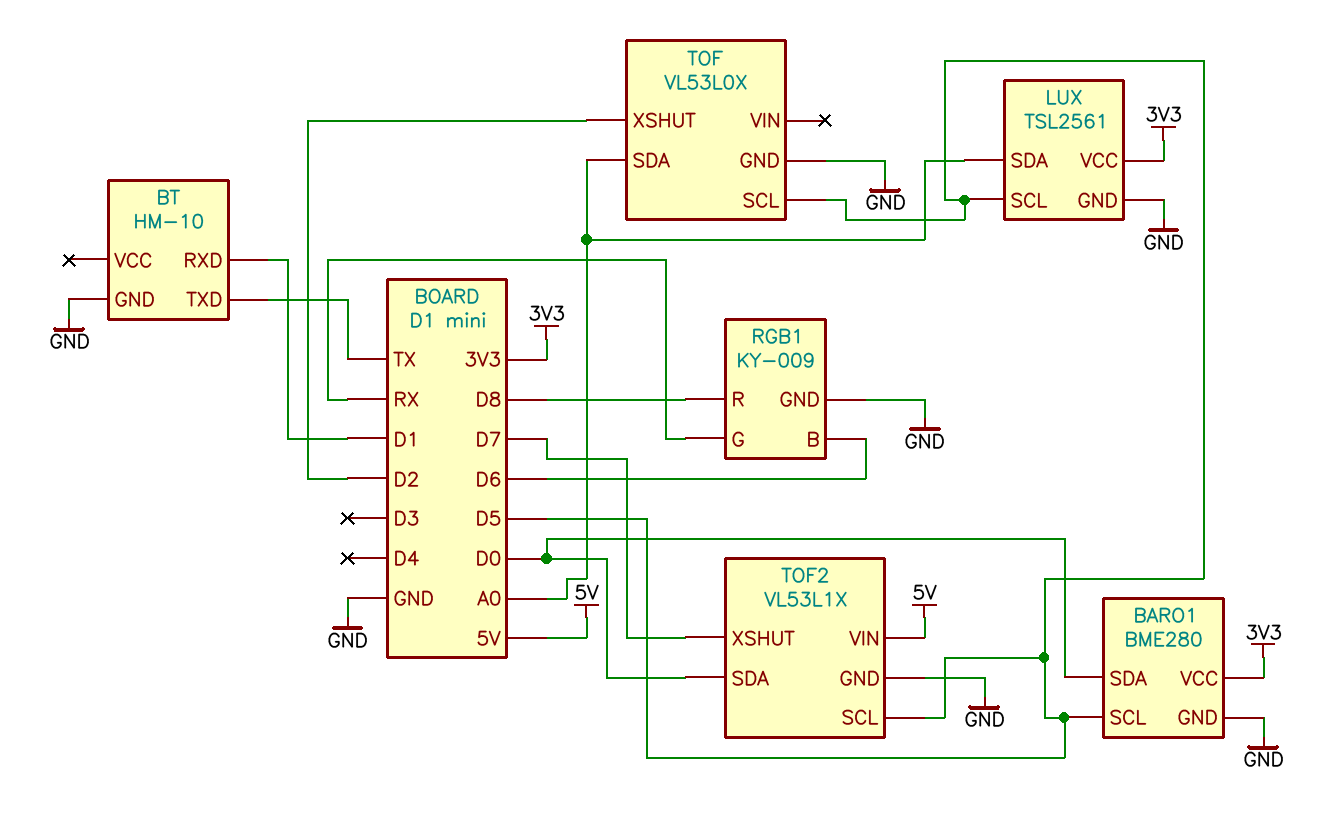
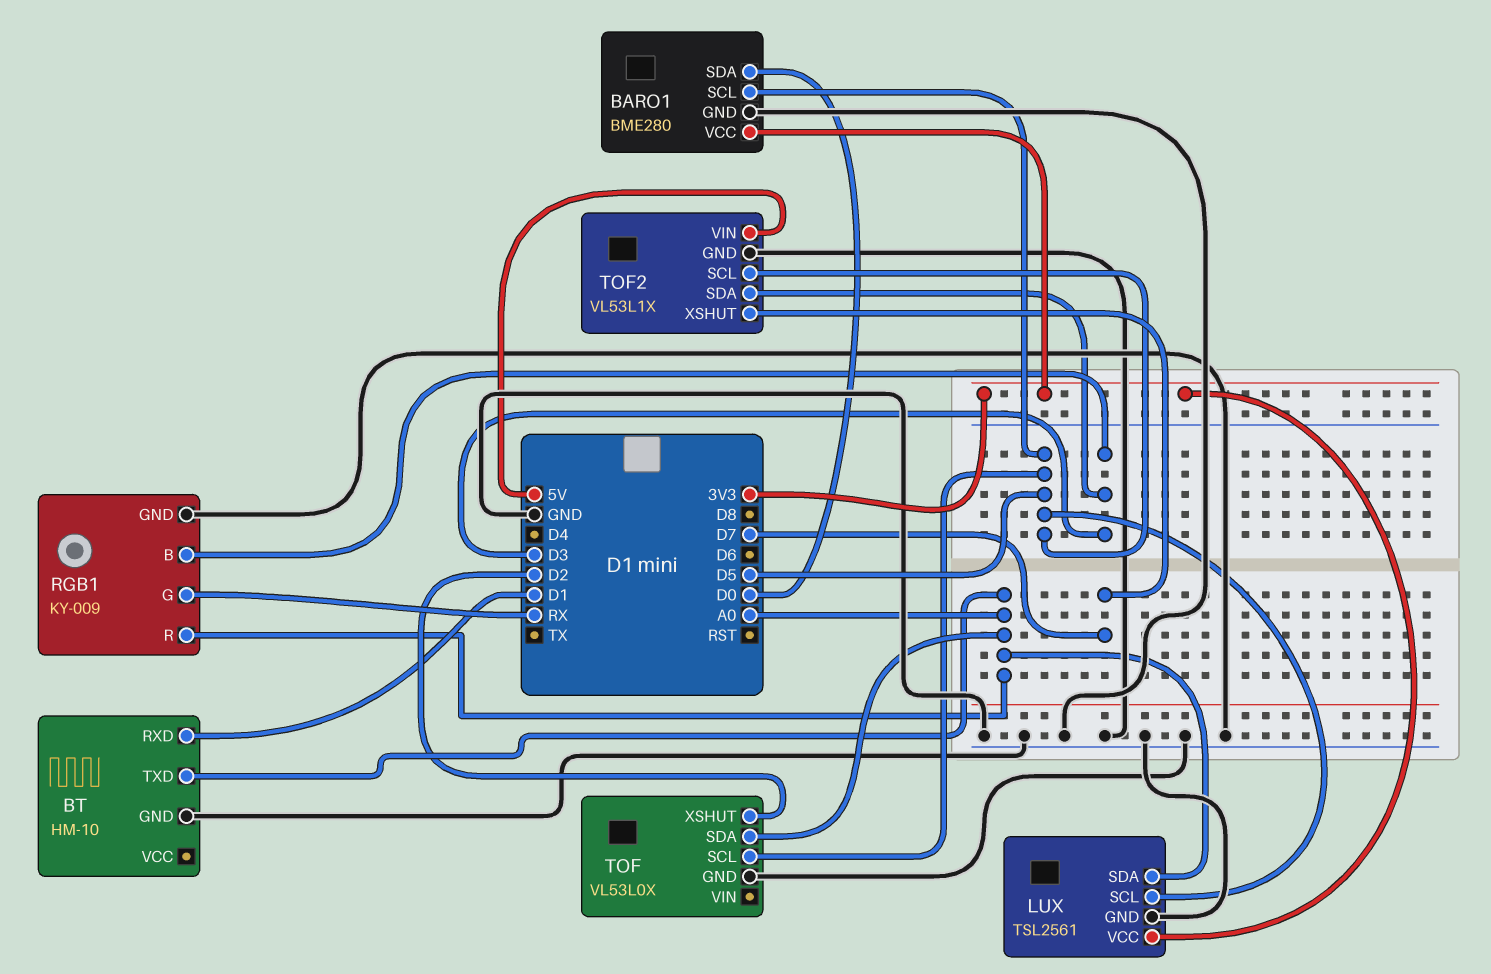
BT pin TXD: TX -> A0
RGB1 pin B: D6 -> D3
RGB1 pin R: D8 -> A0
TOF2 pin SDA: D0 -> D3

